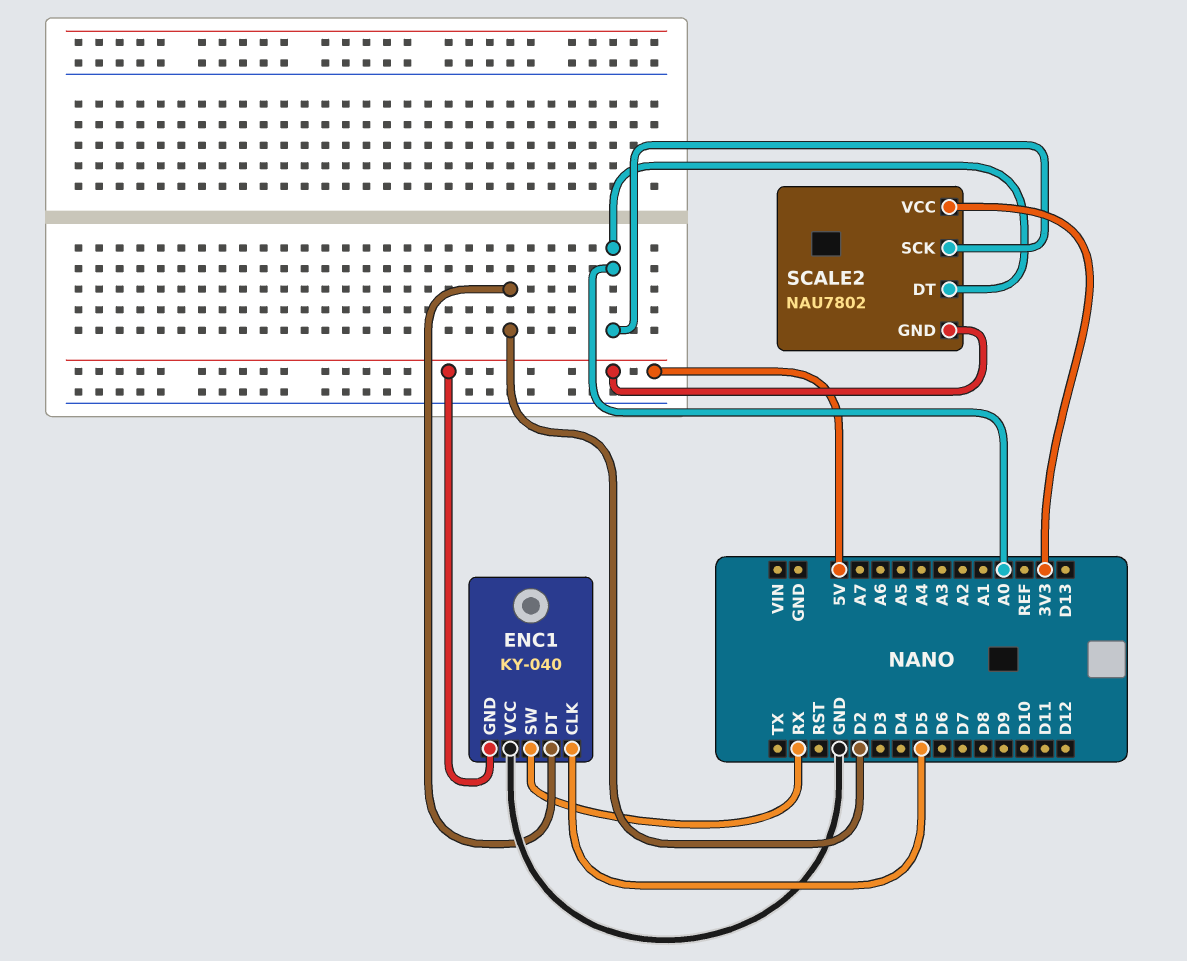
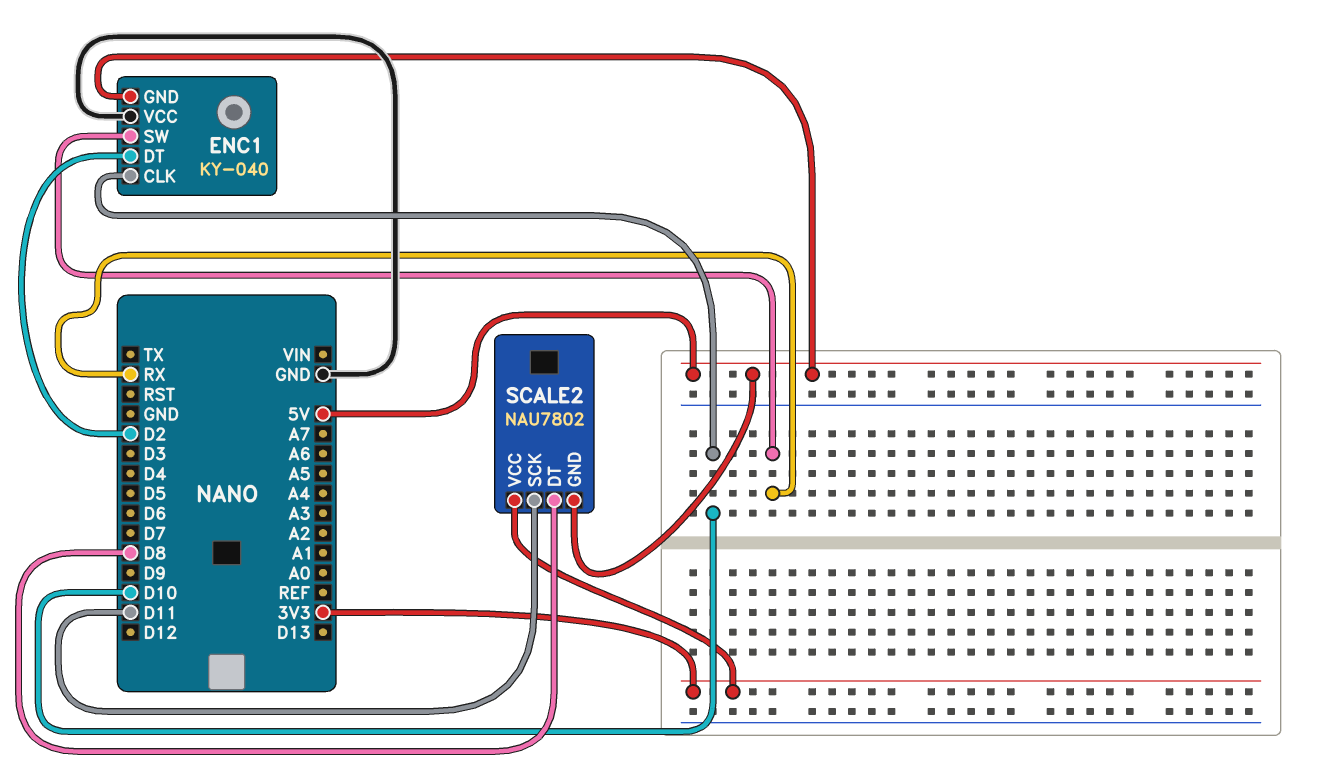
ENC1 pin CLK: D5 -> D10
SCALE2 pin DT: A0 -> D8
SCALE2 pin SCK: A0 -> D11

